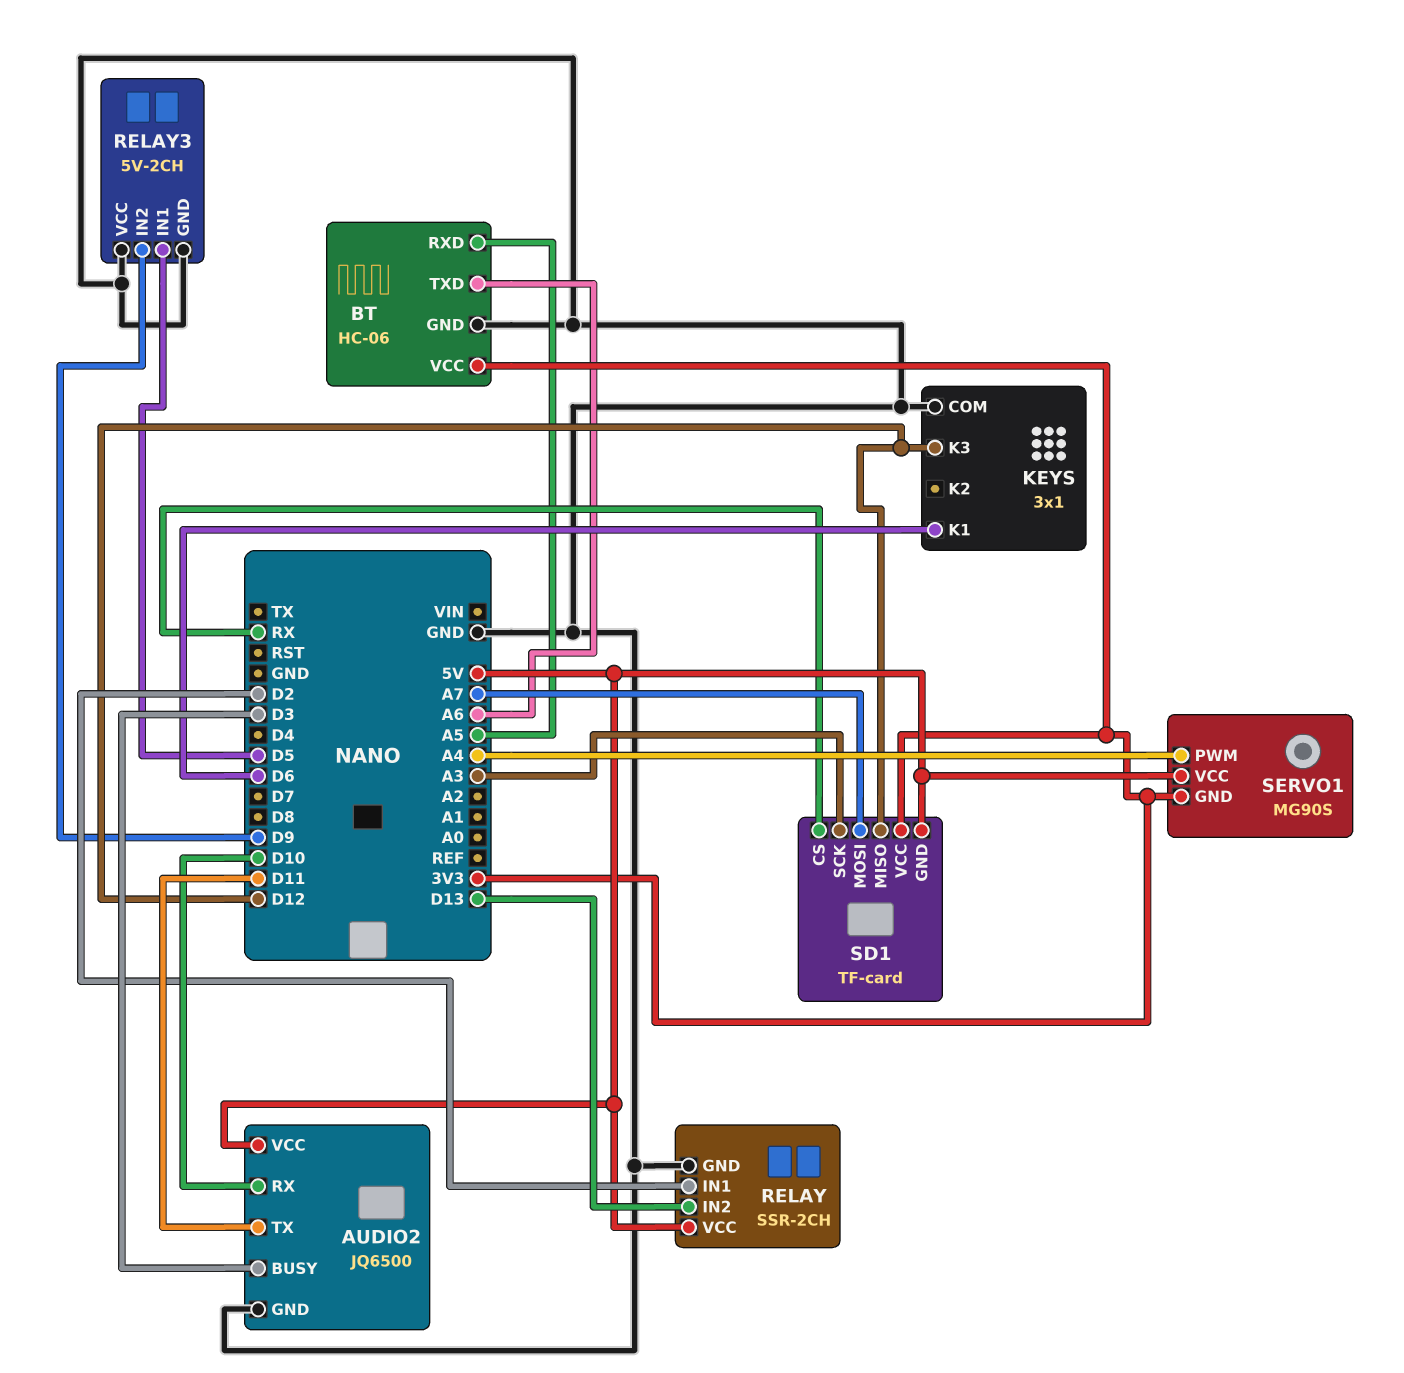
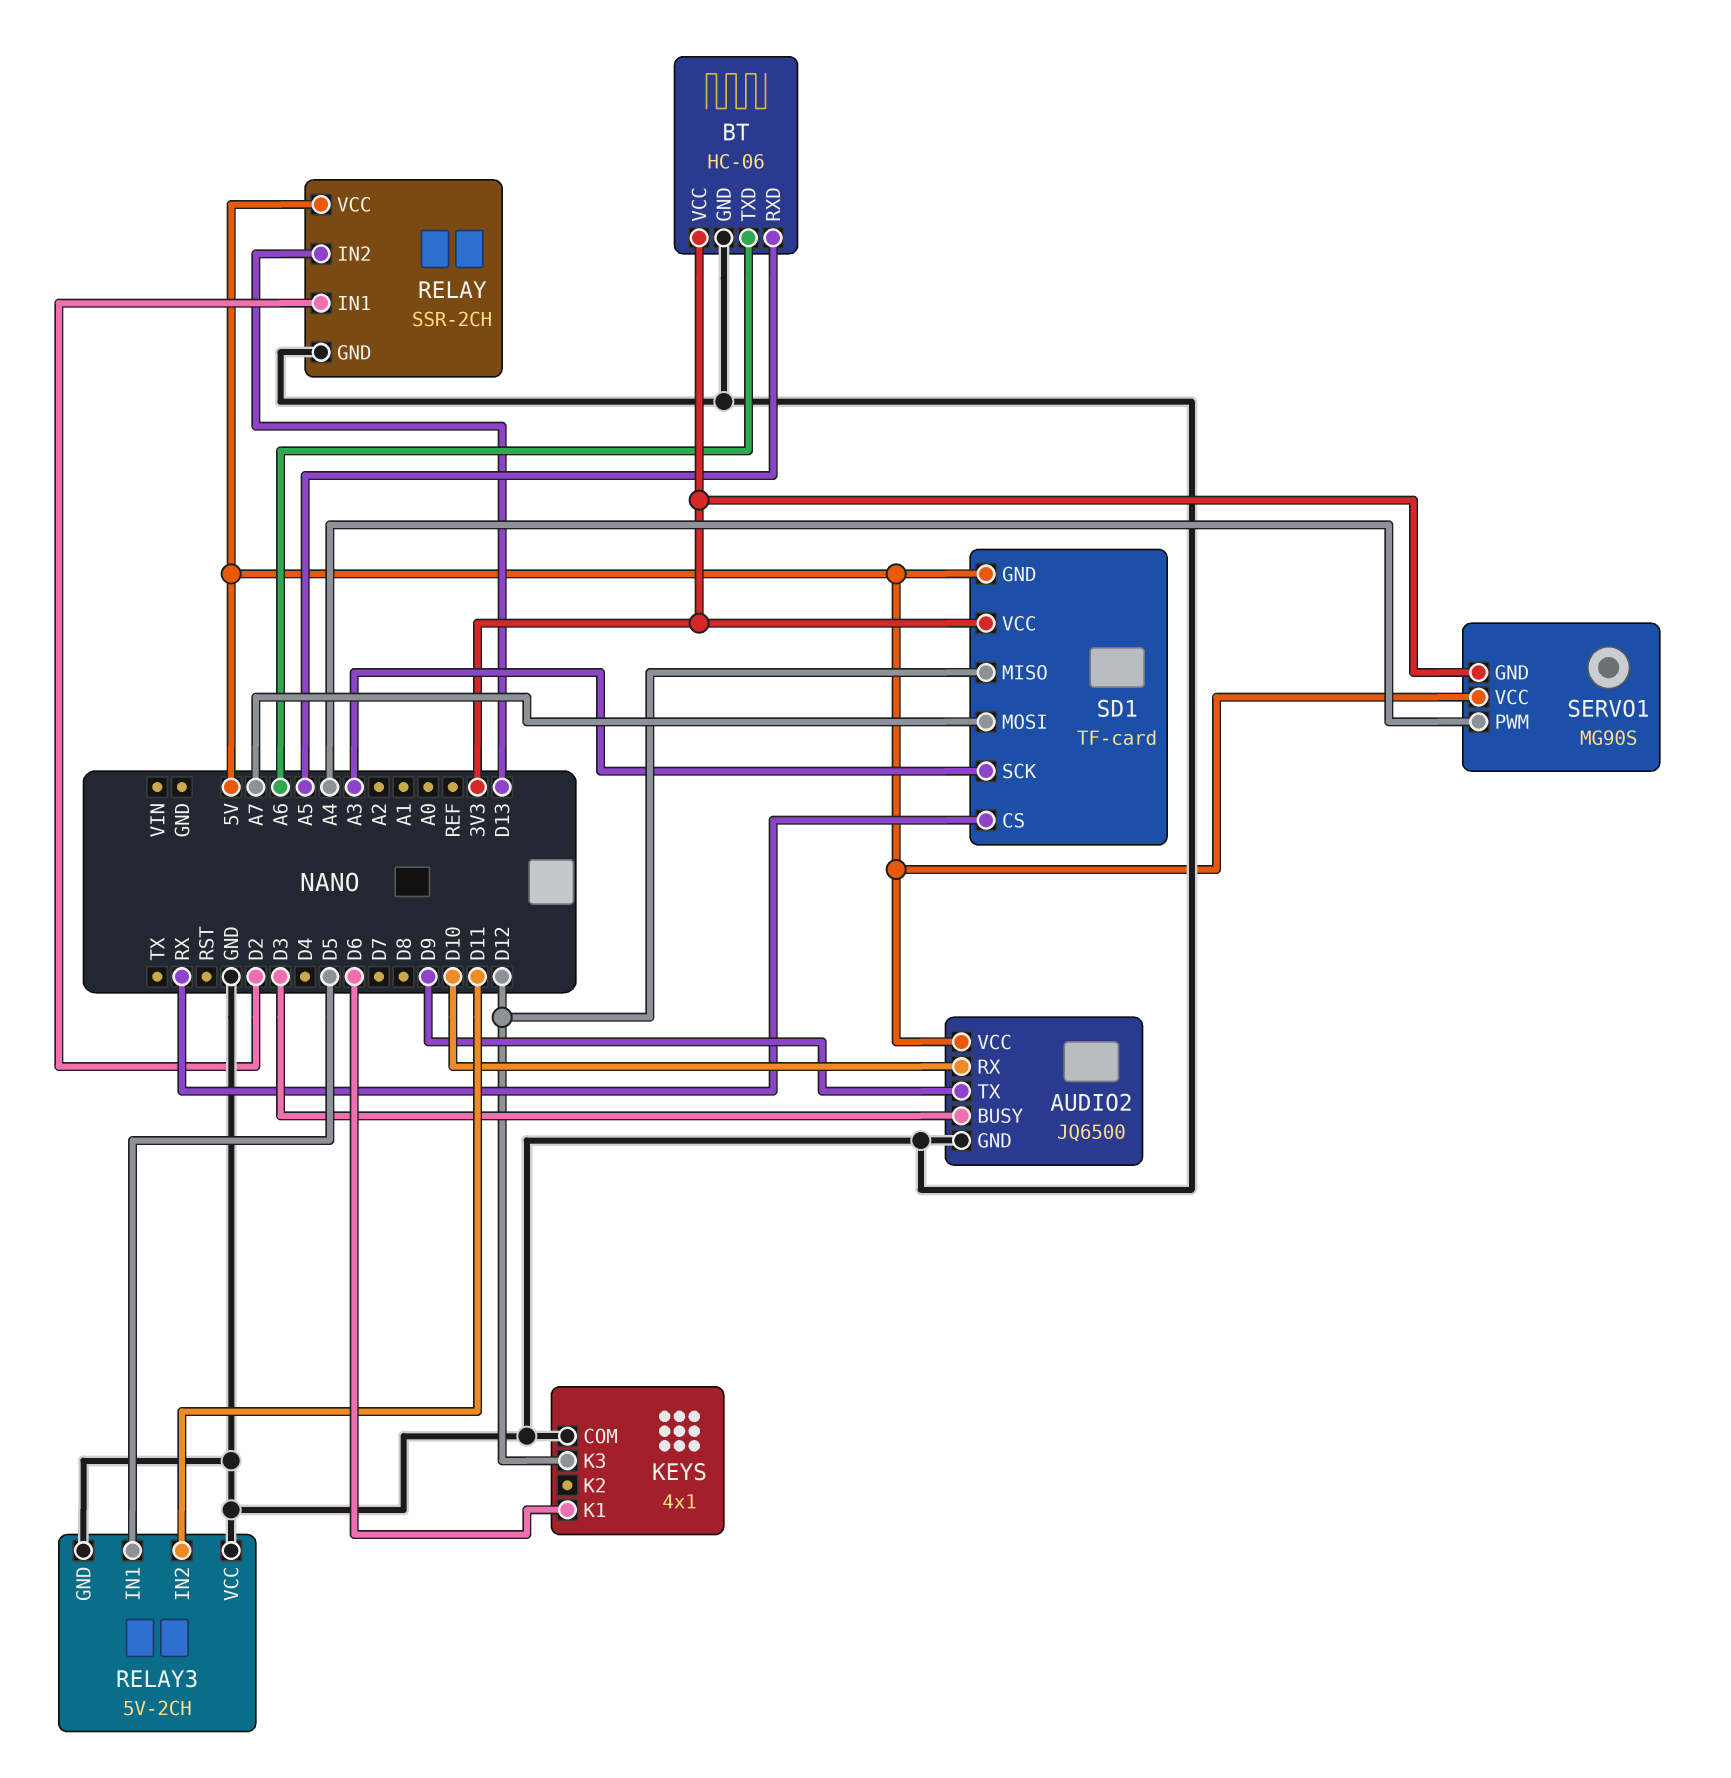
AUDIO2 pin TX: D11 -> D9
KEYS: 3x1 -> 4x1
RELAY3 pin IN2: D9 -> D11

